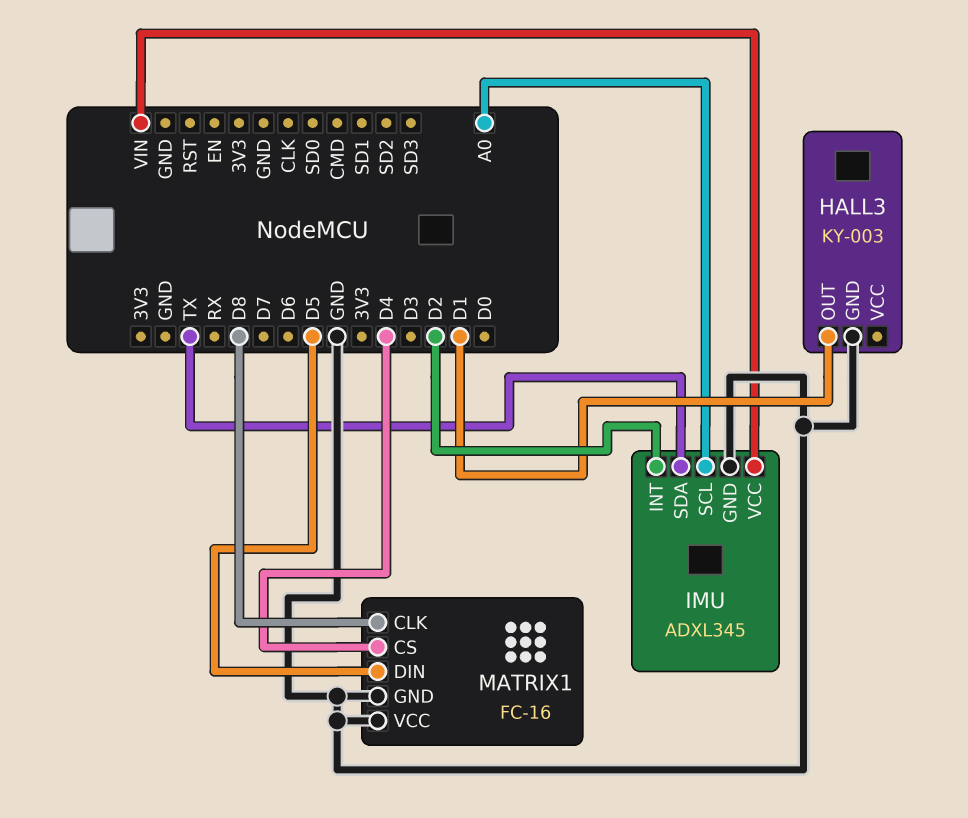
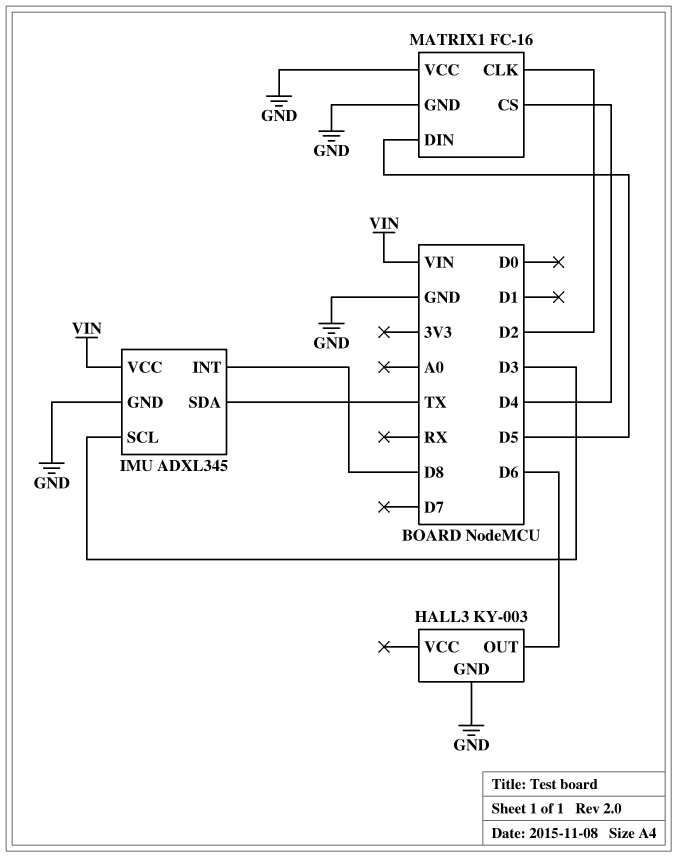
HALL3 pin OUT: D1 -> D6
IMU pin INT: D2 -> D8
IMU pin SCL: A0 -> D3
MATRIX1 pin CLK: D8 -> D2

